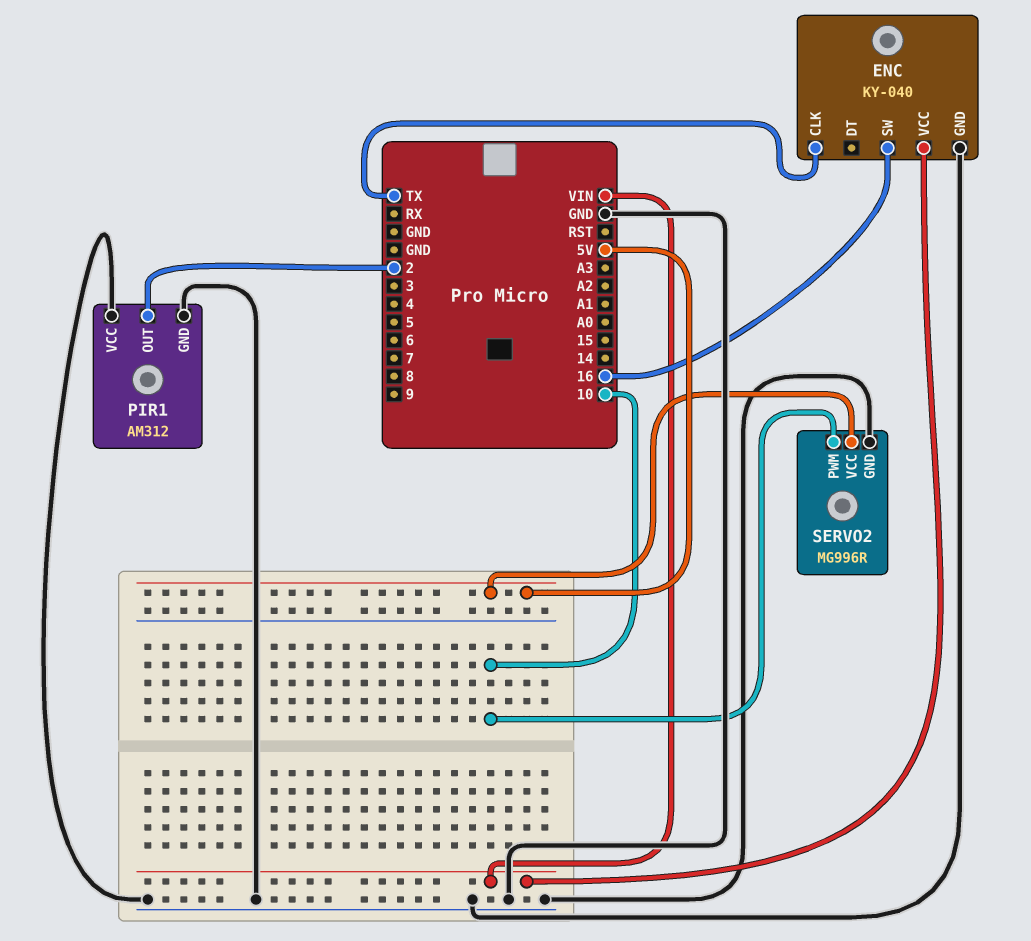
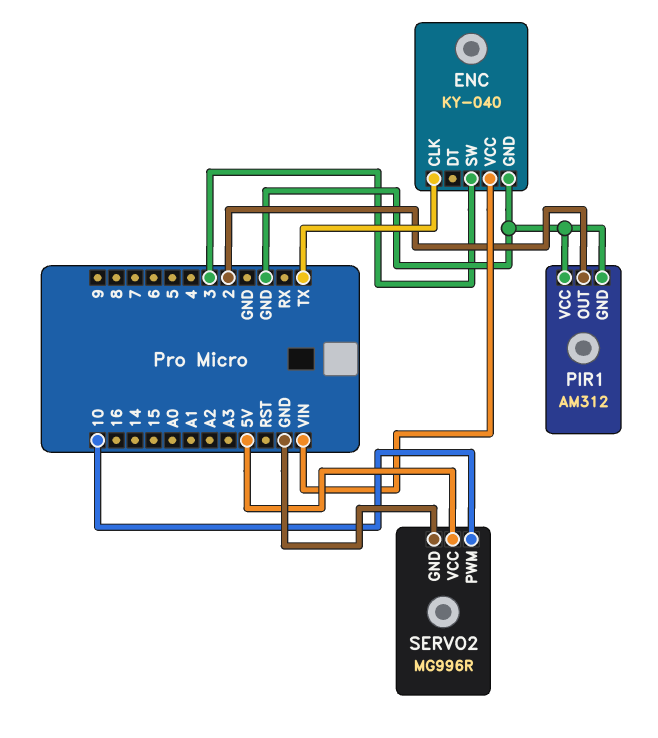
ENC pin SW: 16 -> 3

